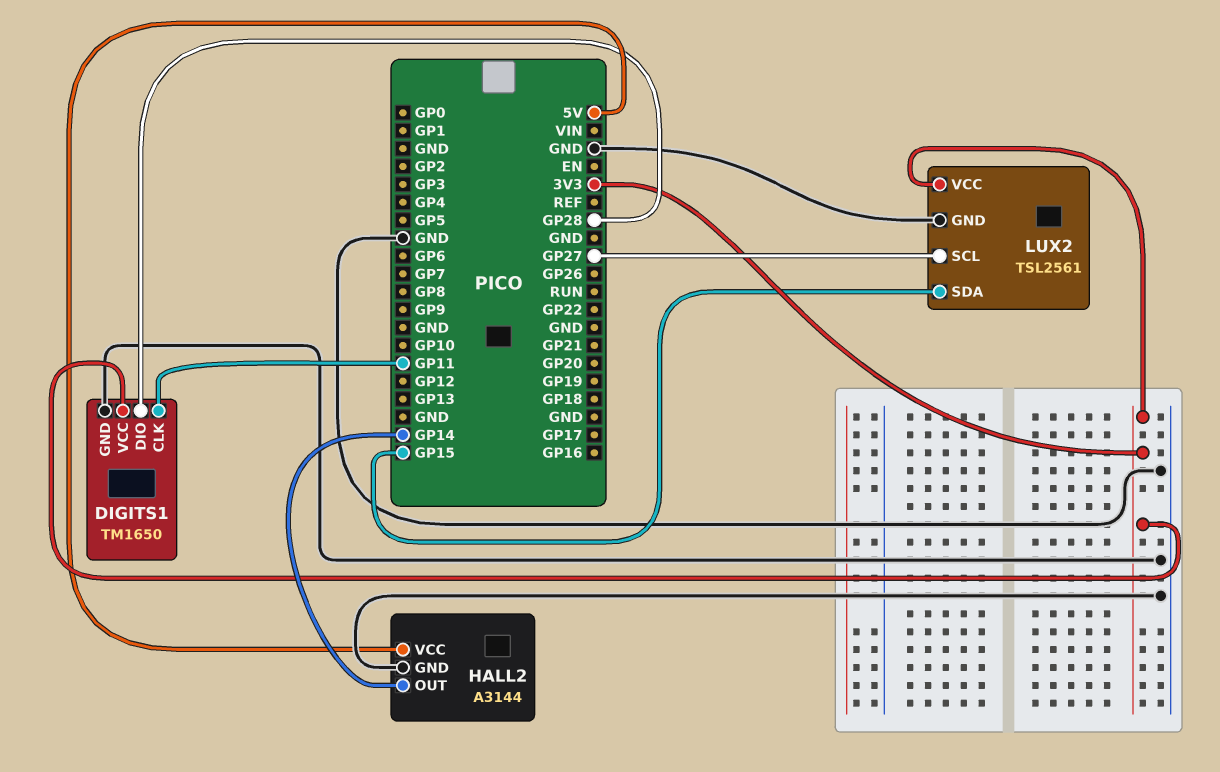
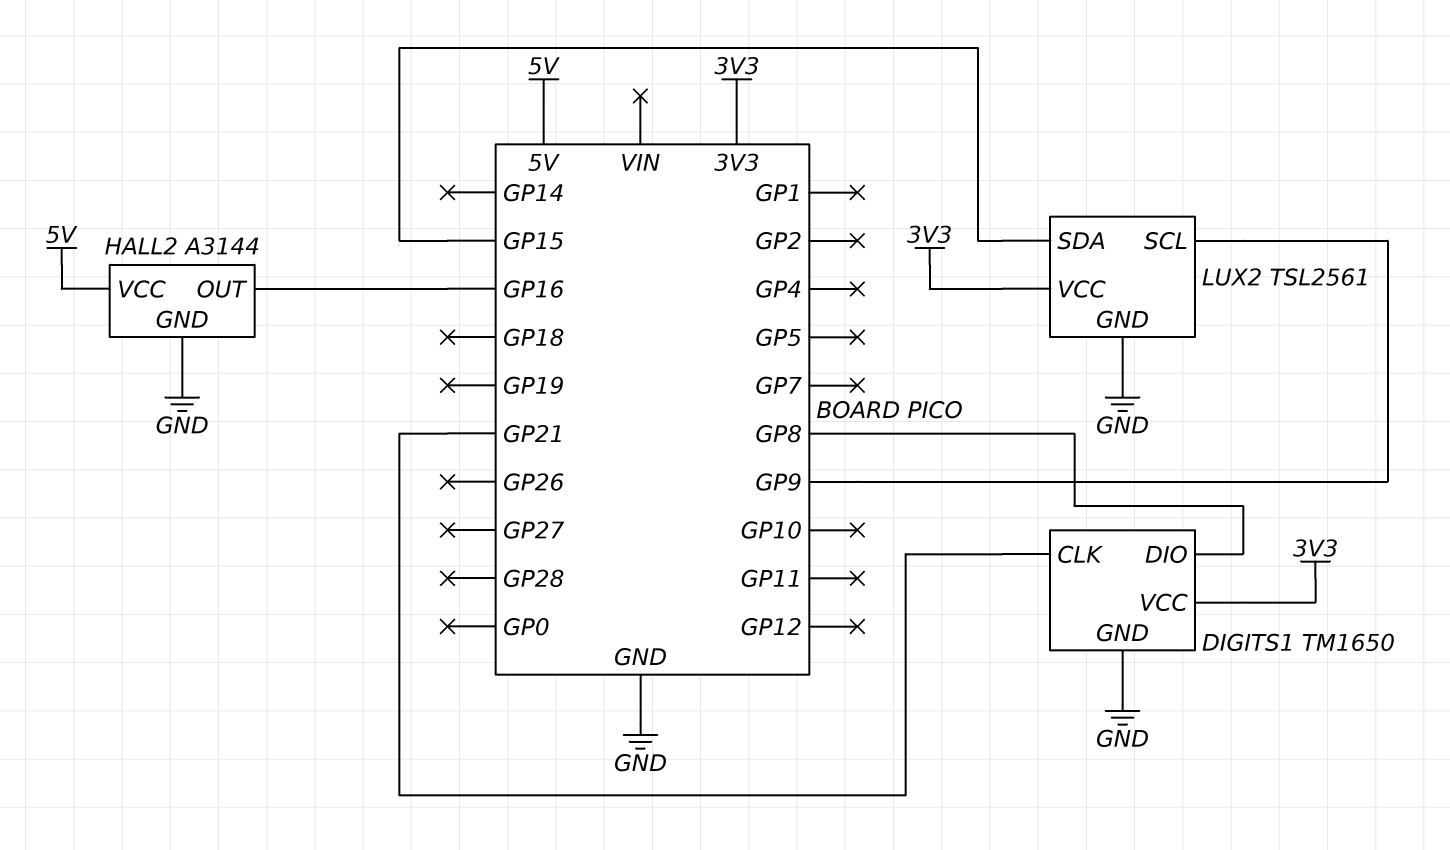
DIGITS1 pin CLK: GP11 -> GP21
DIGITS1 pin DIO: GP28 -> GP8
HALL2 pin OUT: GP14 -> GP16
LUX2 pin SCL: GP27 -> GP9

